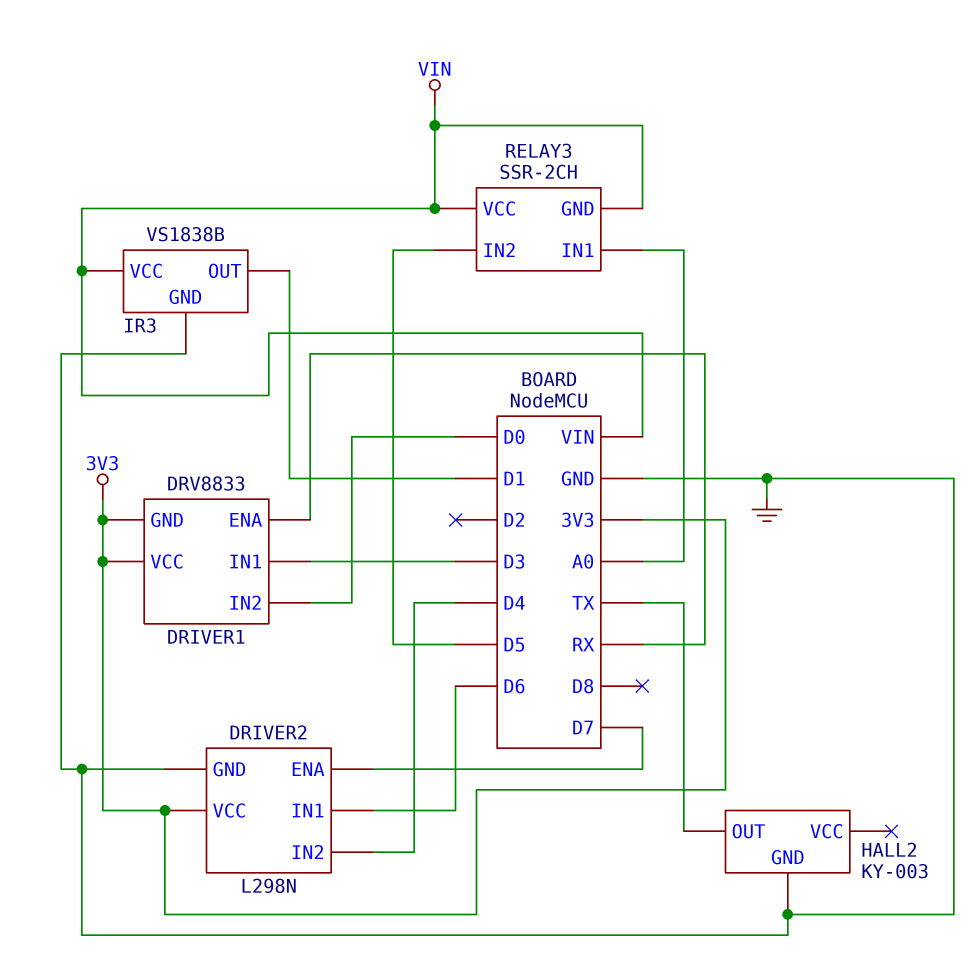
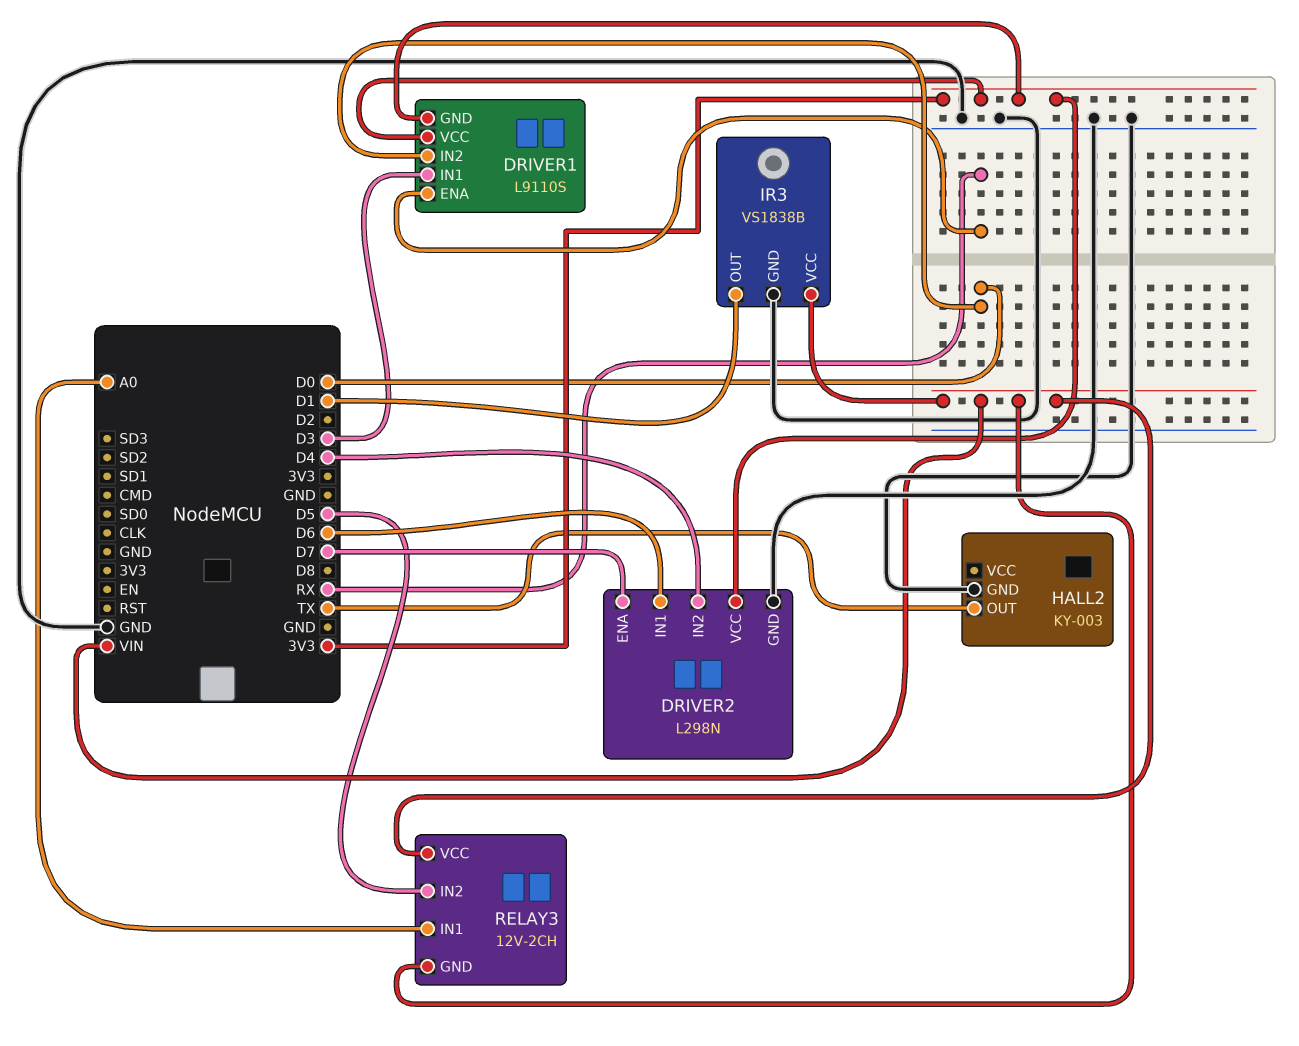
DRIVER1: DRV8833 -> L9110S
RELAY3: SSR-2CH -> 12V-2CH

